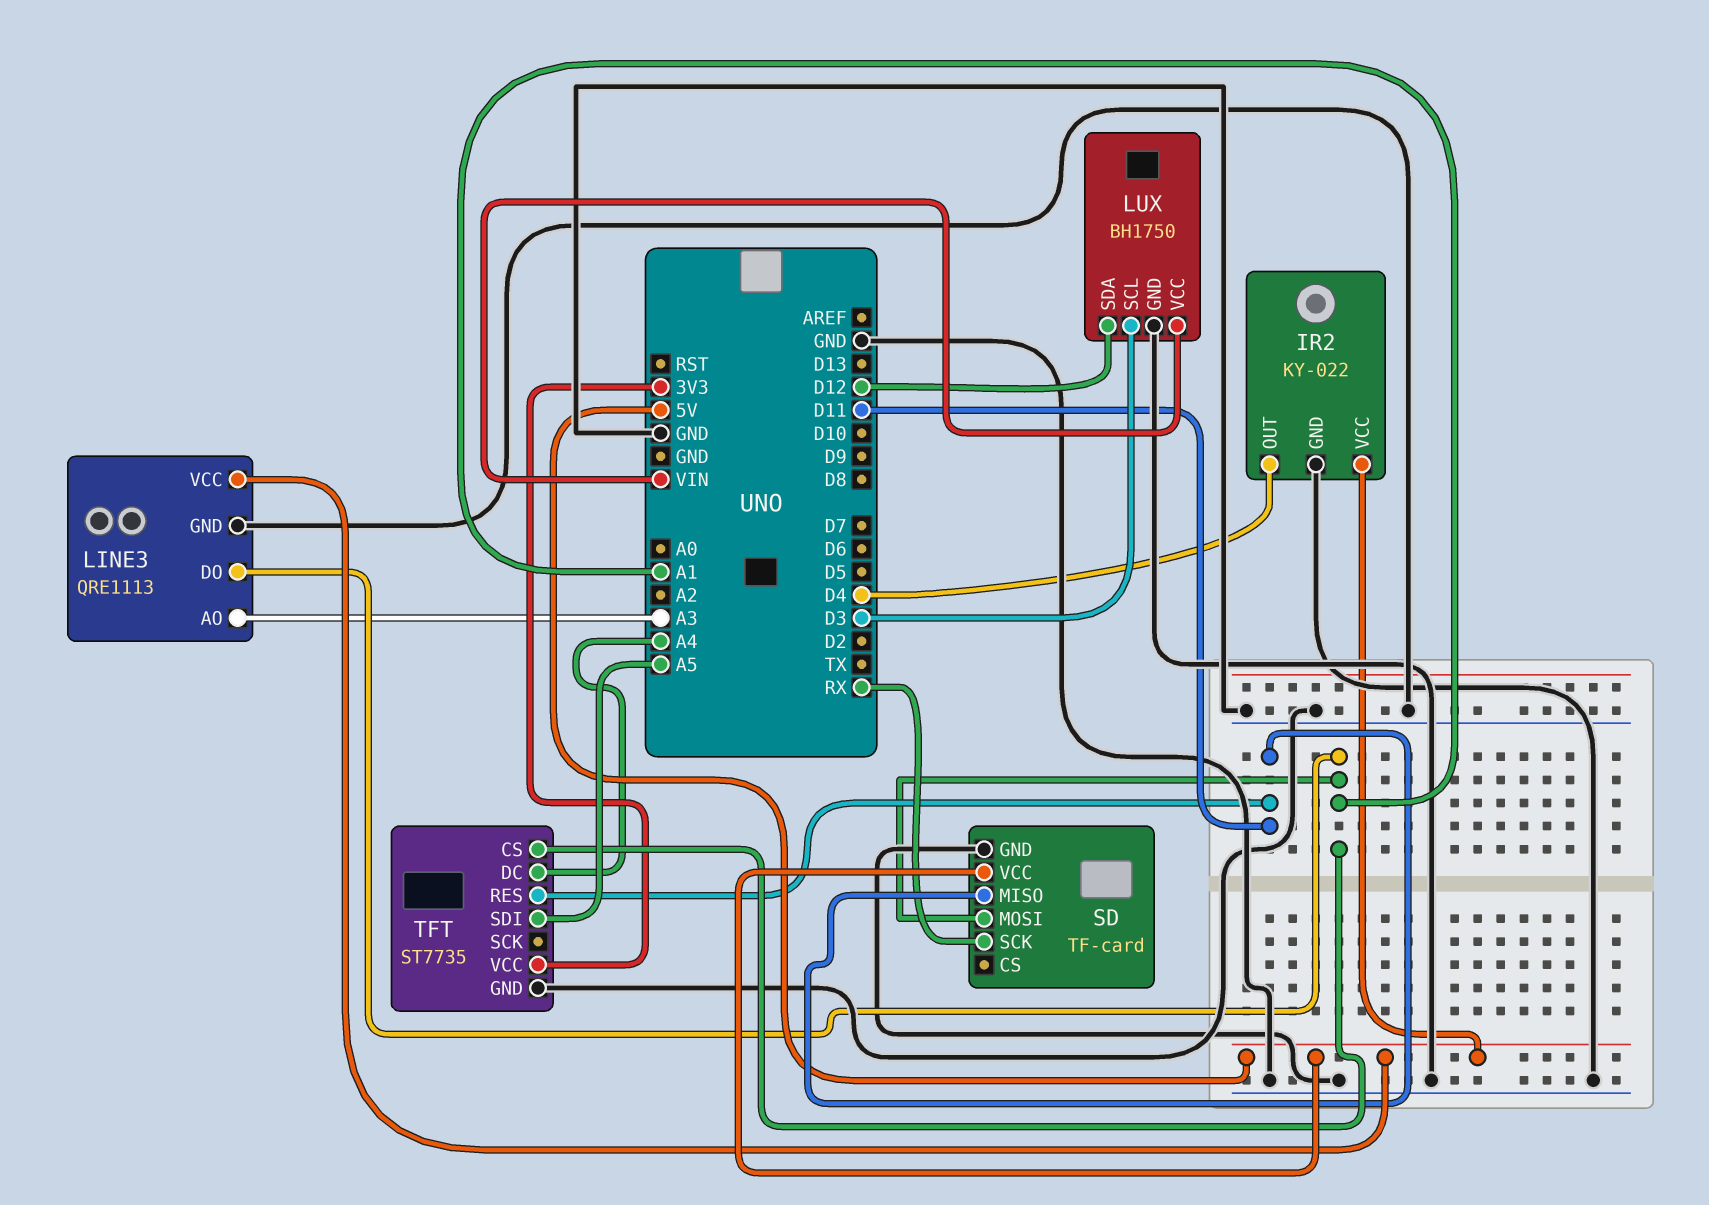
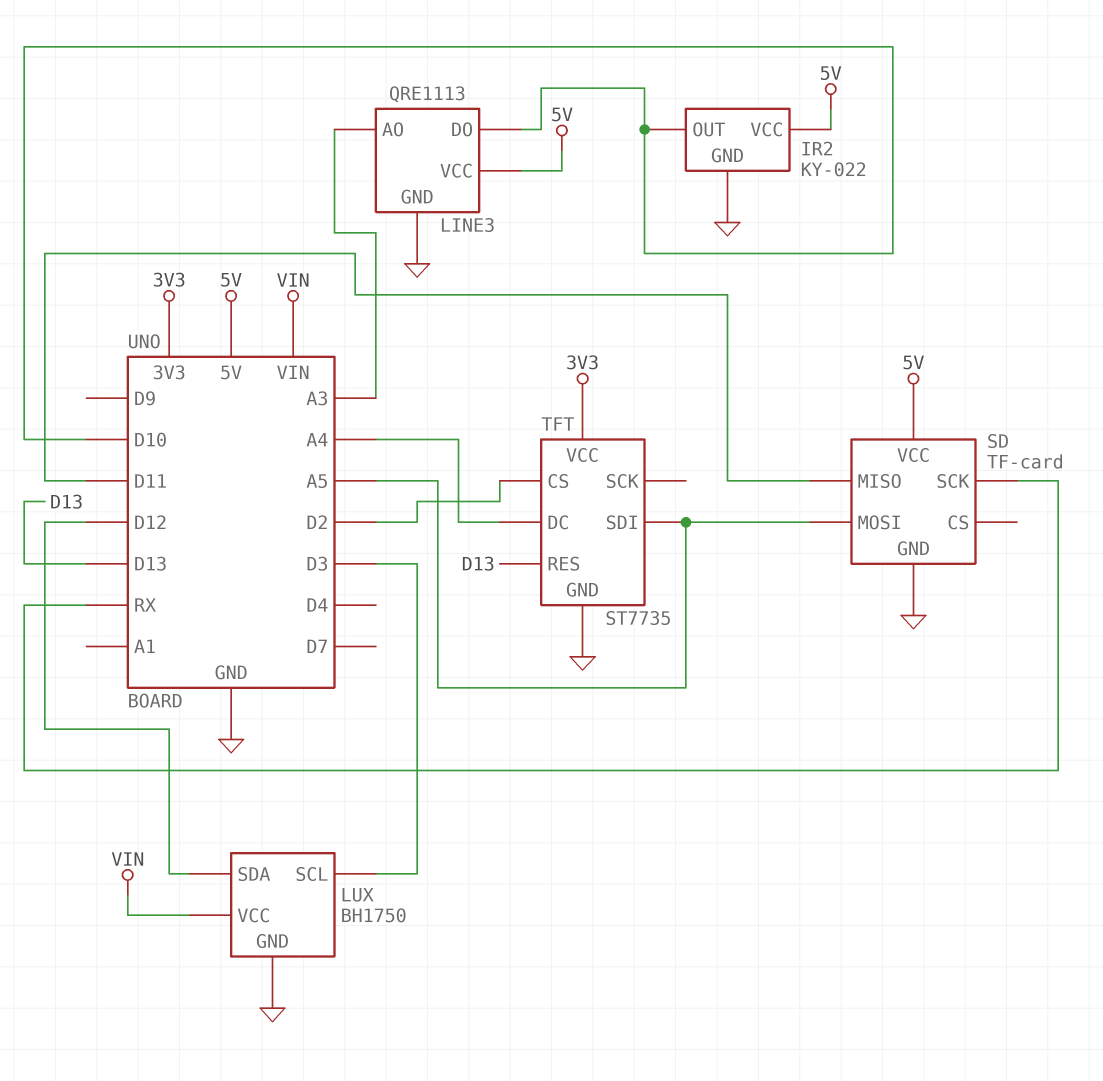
IR2 pin OUT: D4 -> D10
LINE3 pin DO: A1 -> D10
SD pin MOSI: A1 -> A5
TFT pin CS: A1 -> D2
TFT pin RES: D11 -> D13

